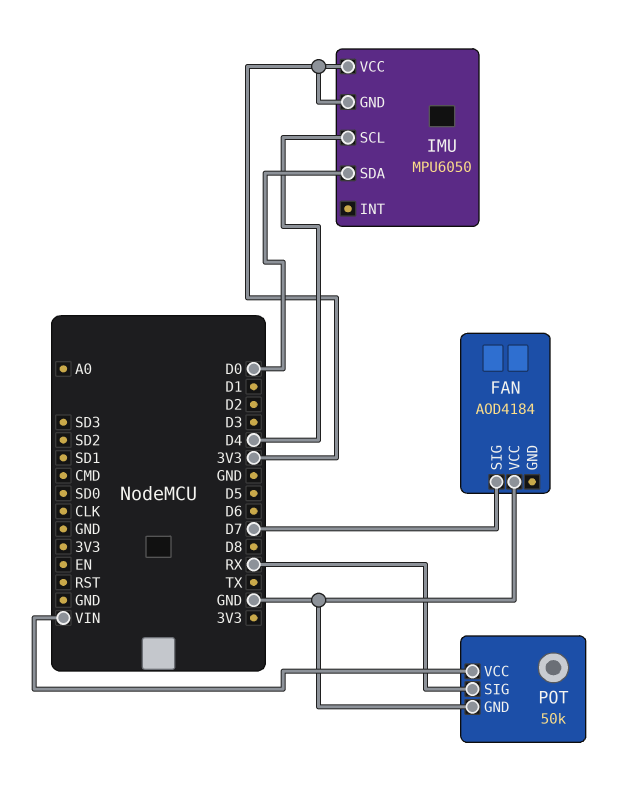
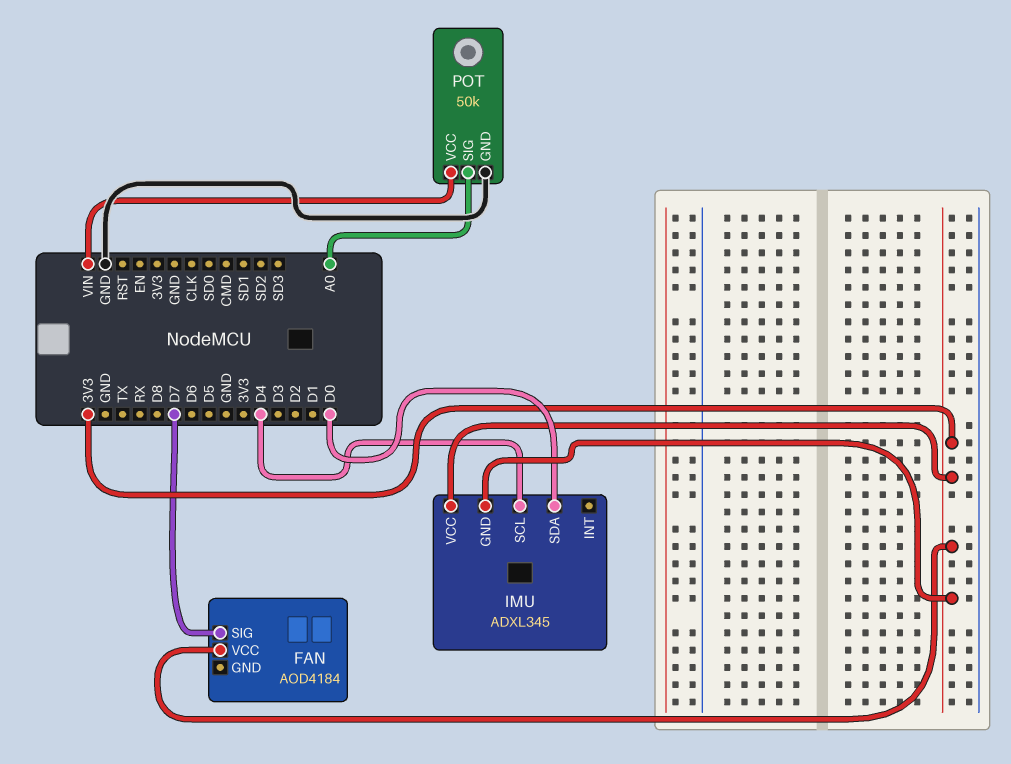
FAN pin VCC: GND -> 3V3
IMU: MPU6050 -> ADXL345
POT pin SIG: RX -> A0

